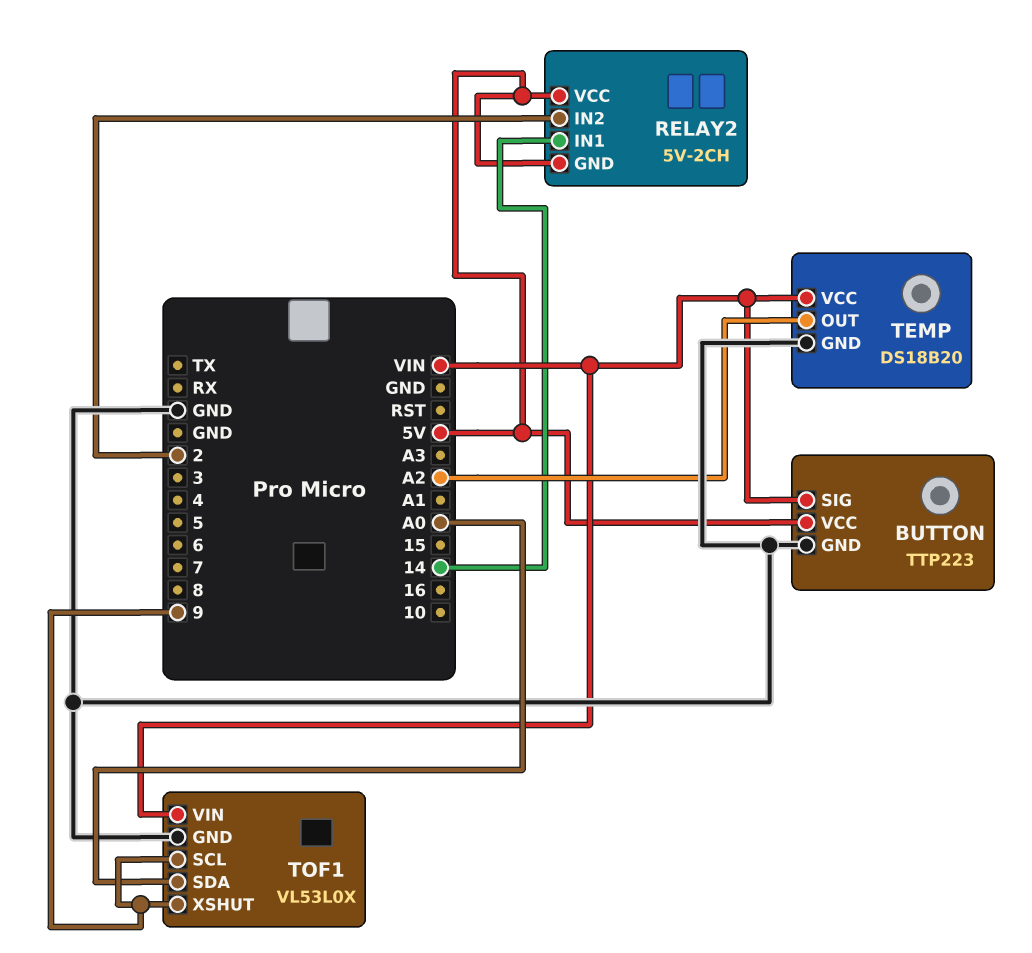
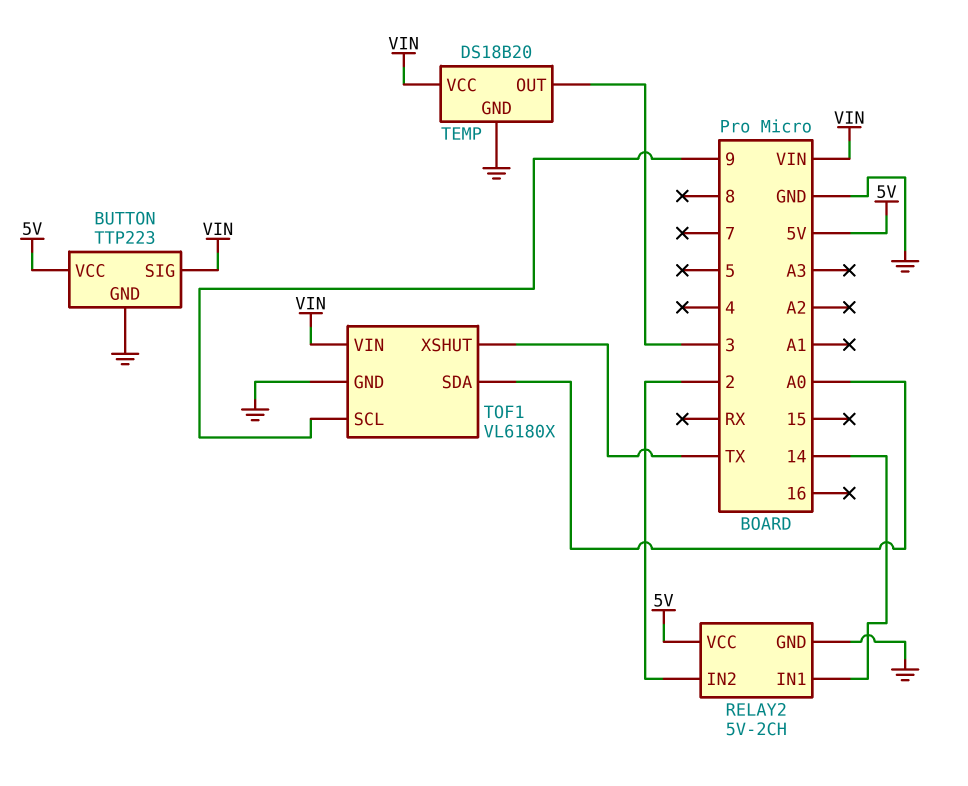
RELAY2 pin GND: 5V -> GND
TEMP pin OUT: A2 -> 3
TOF1: VL53L0X -> VL6180X
TOF1 pin XSHUT: 9 -> TX

